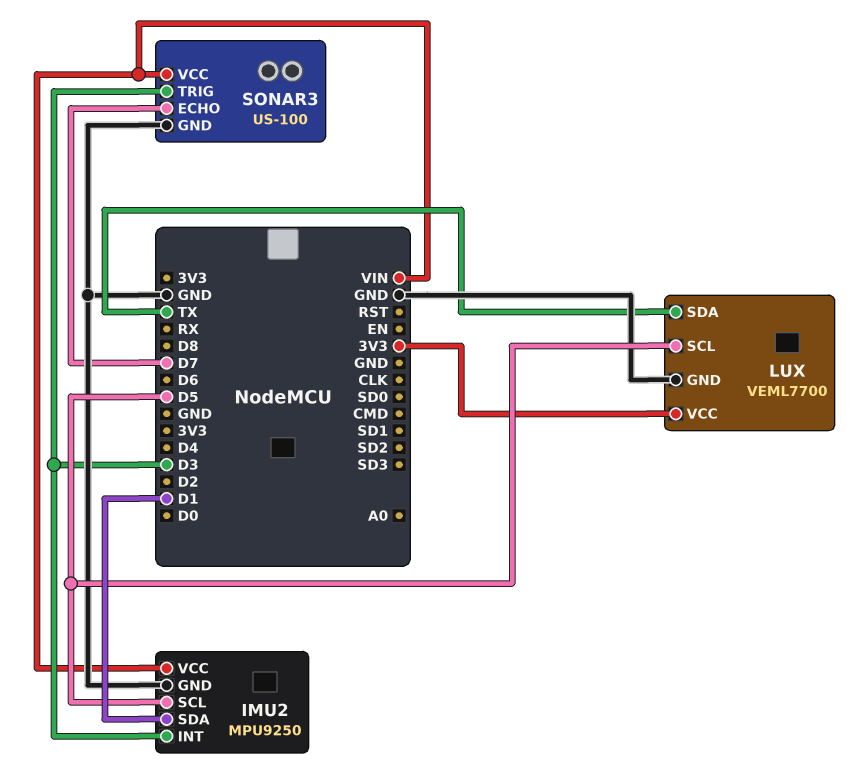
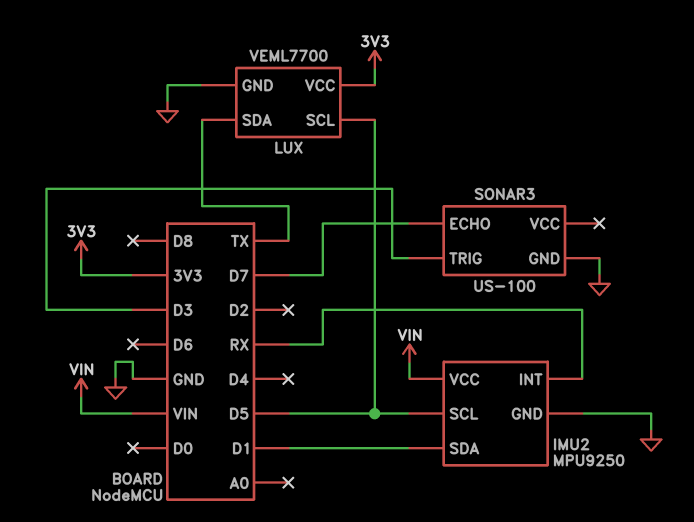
IMU2 pin INT: D3 -> RX
SONAR3 pin VCC: VIN -> none

